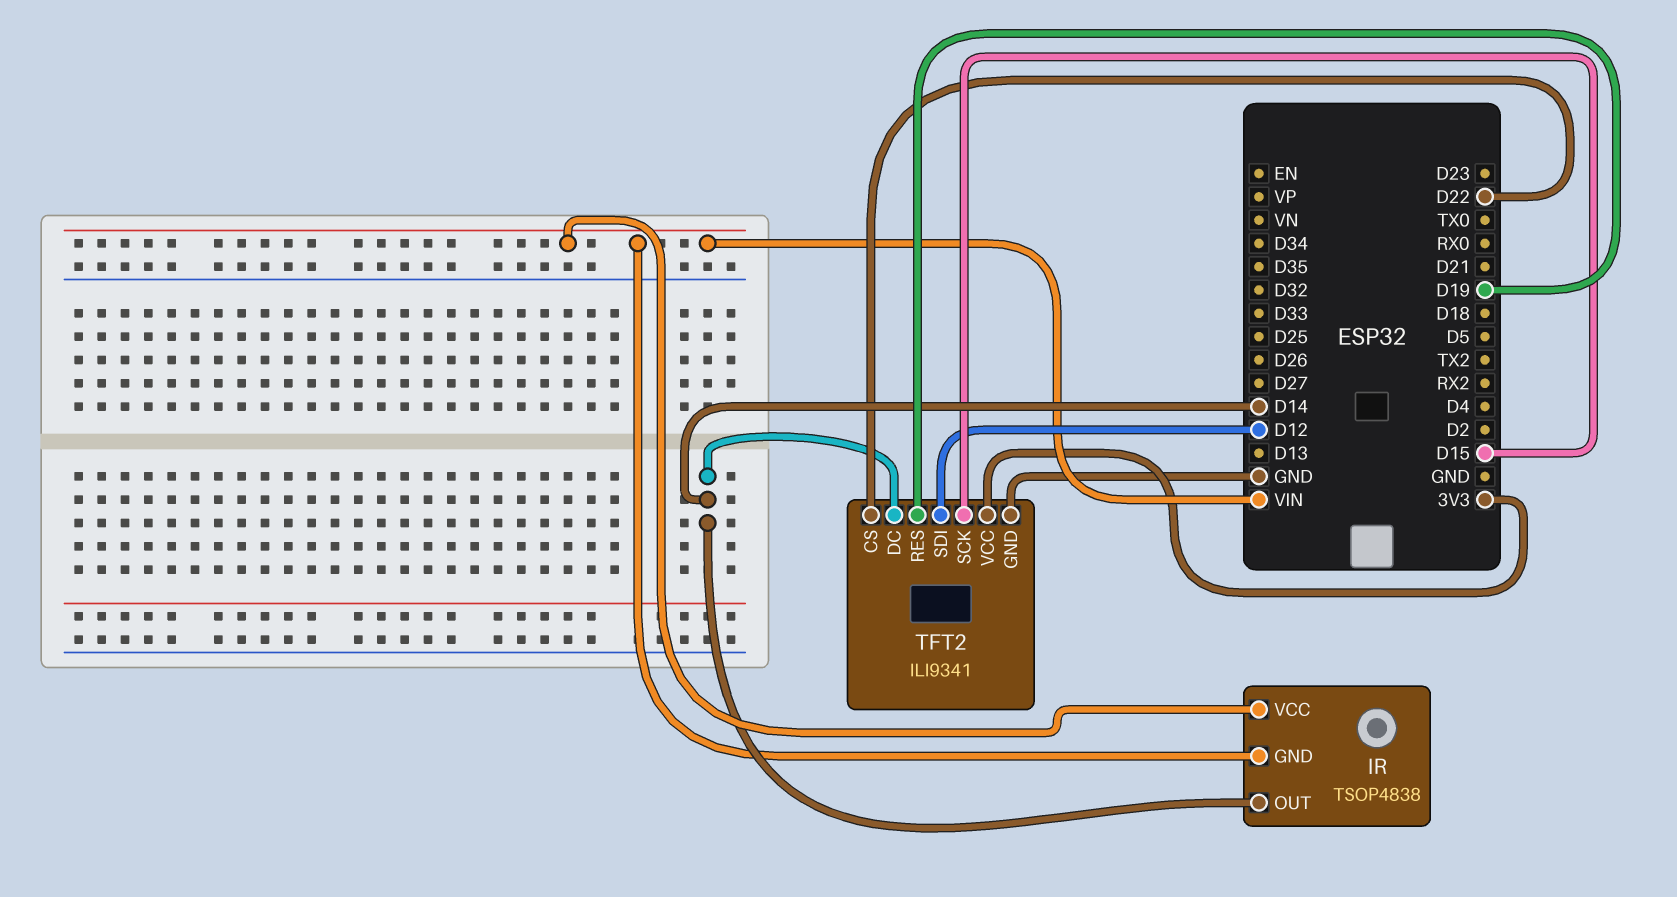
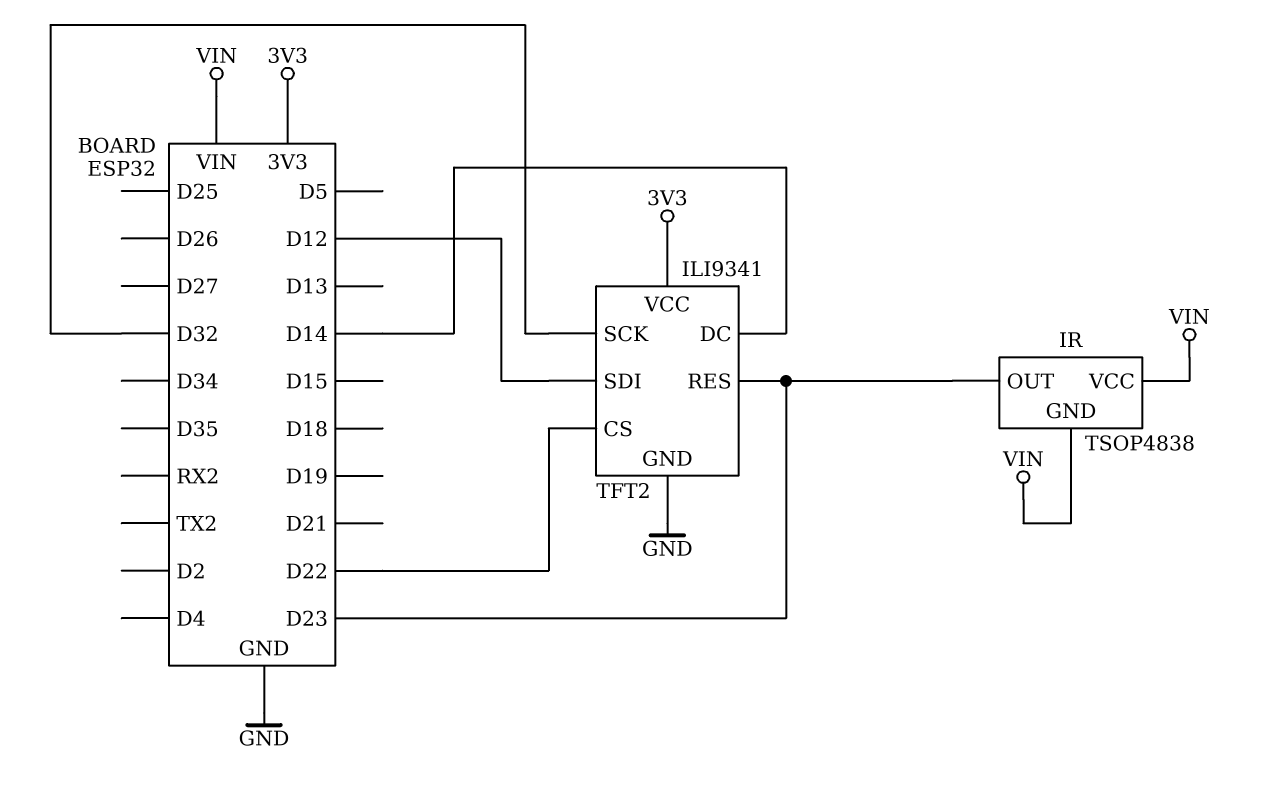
IR pin OUT: D14 -> D23
TFT2 pin RES: D19 -> D23
TFT2 pin SCK: D15 -> D32

